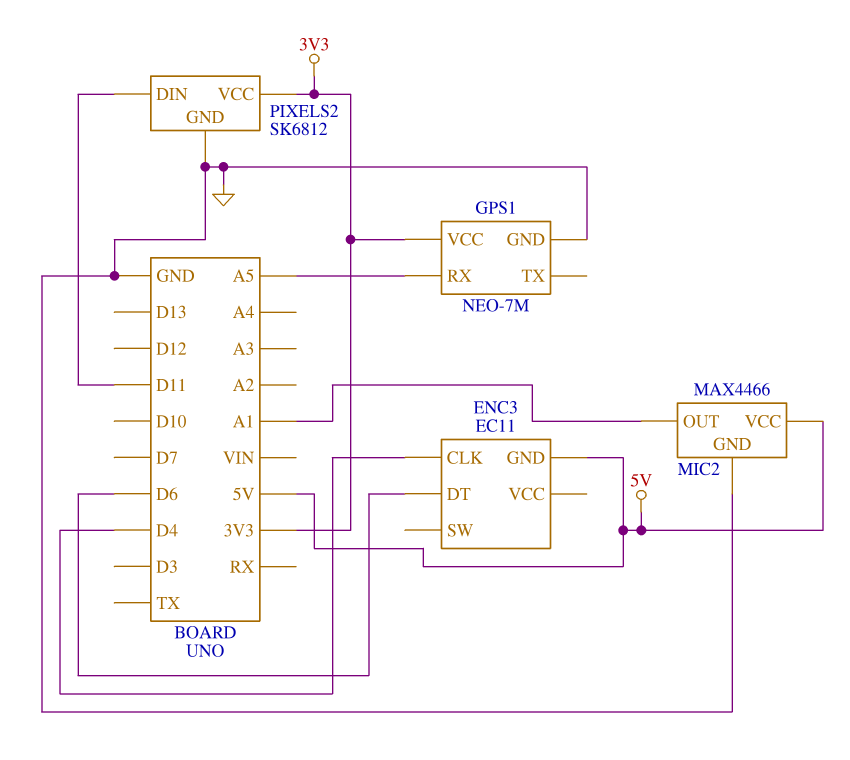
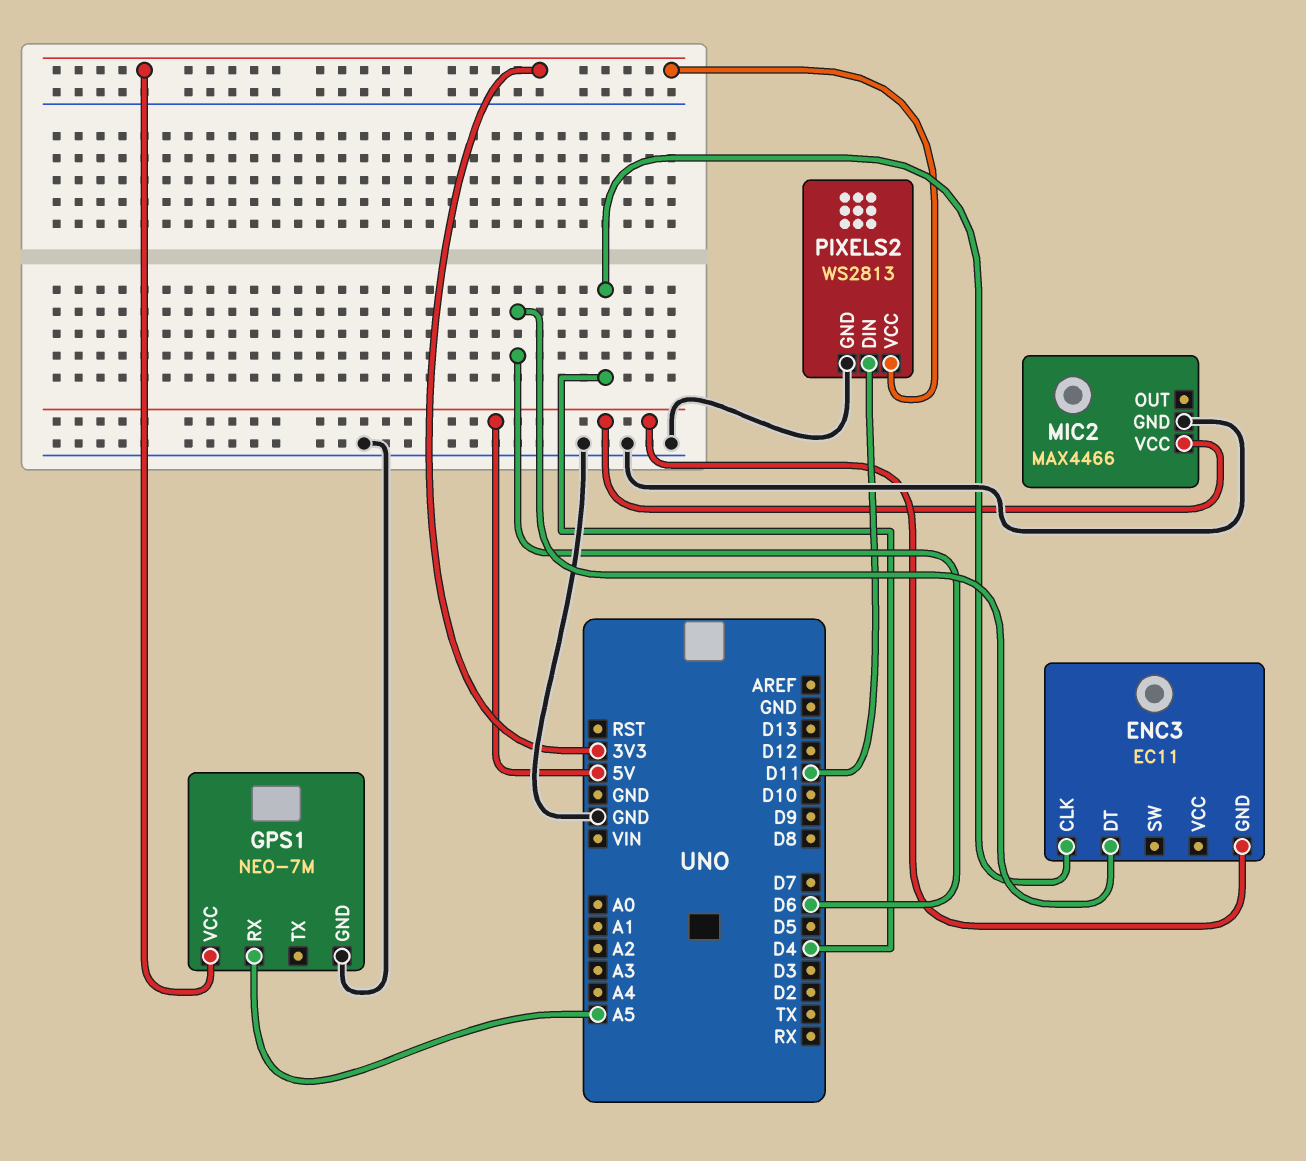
MIC2 pin OUT: A1 -> none
PIXELS2: SK6812 -> WS2813

